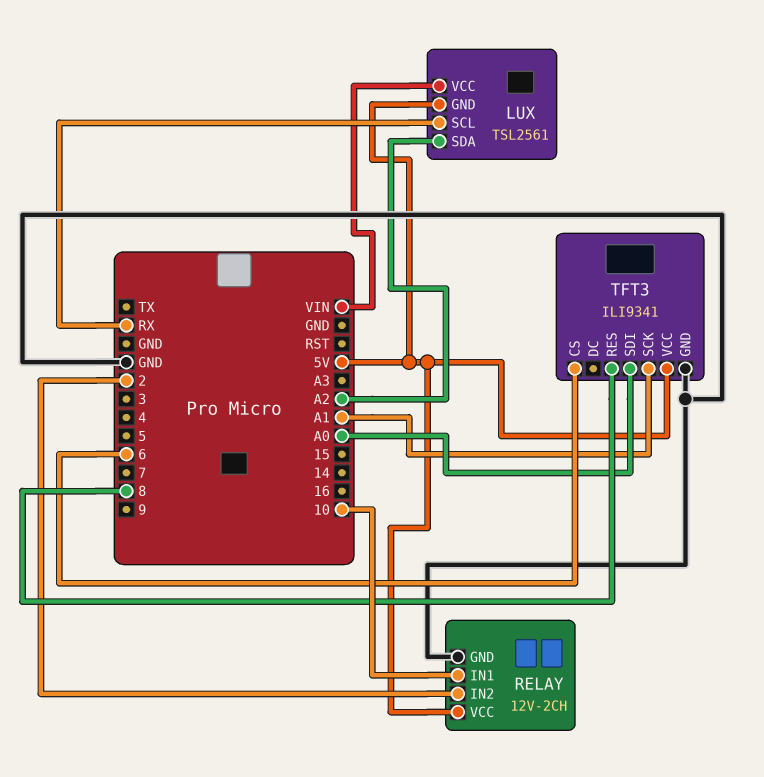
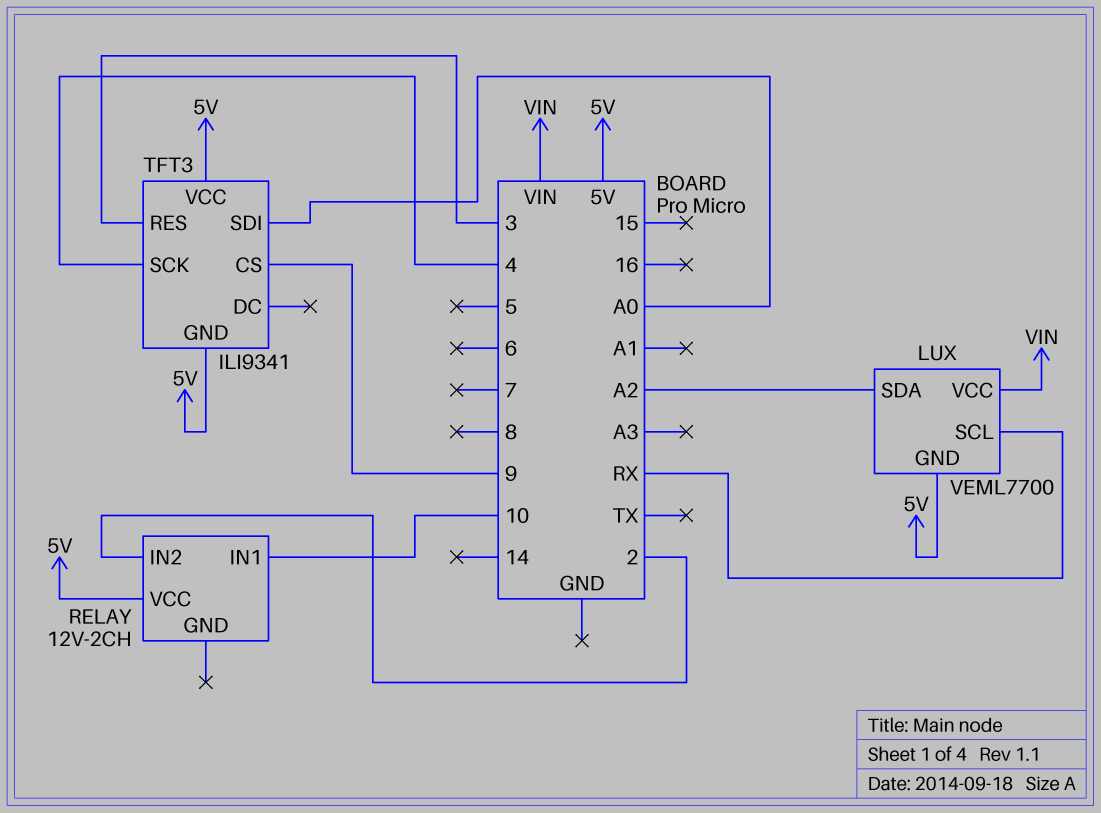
LUX: TSL2561 -> VEML7700
RELAY pin GND: GND -> none
TFT3 pin CS: 6 -> 9
TFT3 pin GND: GND -> 5V
TFT3 pin RES: 8 -> 3
TFT3 pin SCK: A1 -> 4

